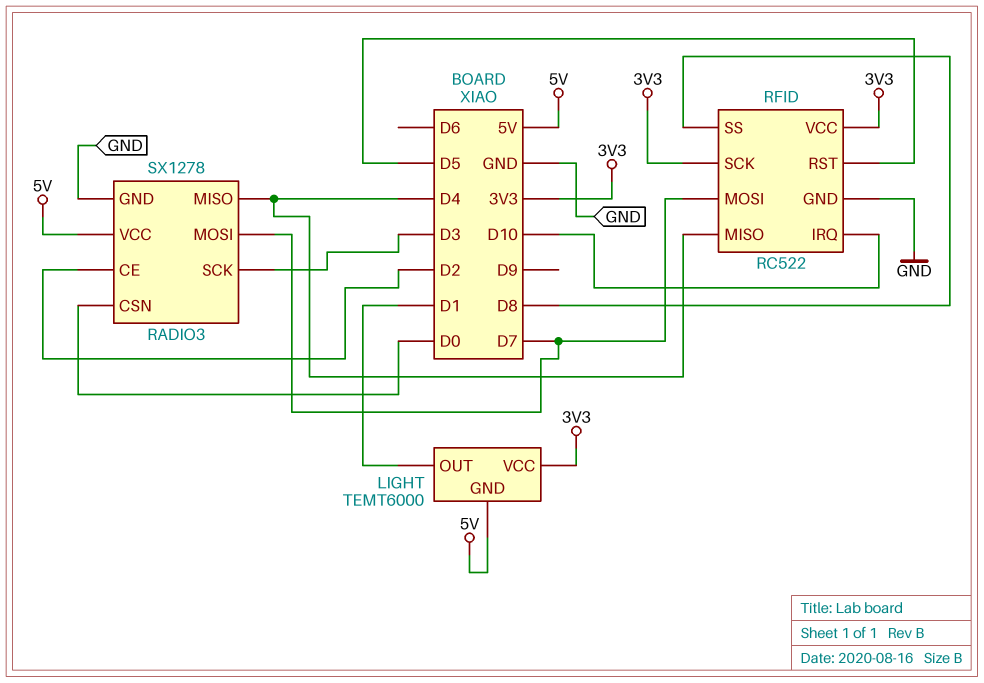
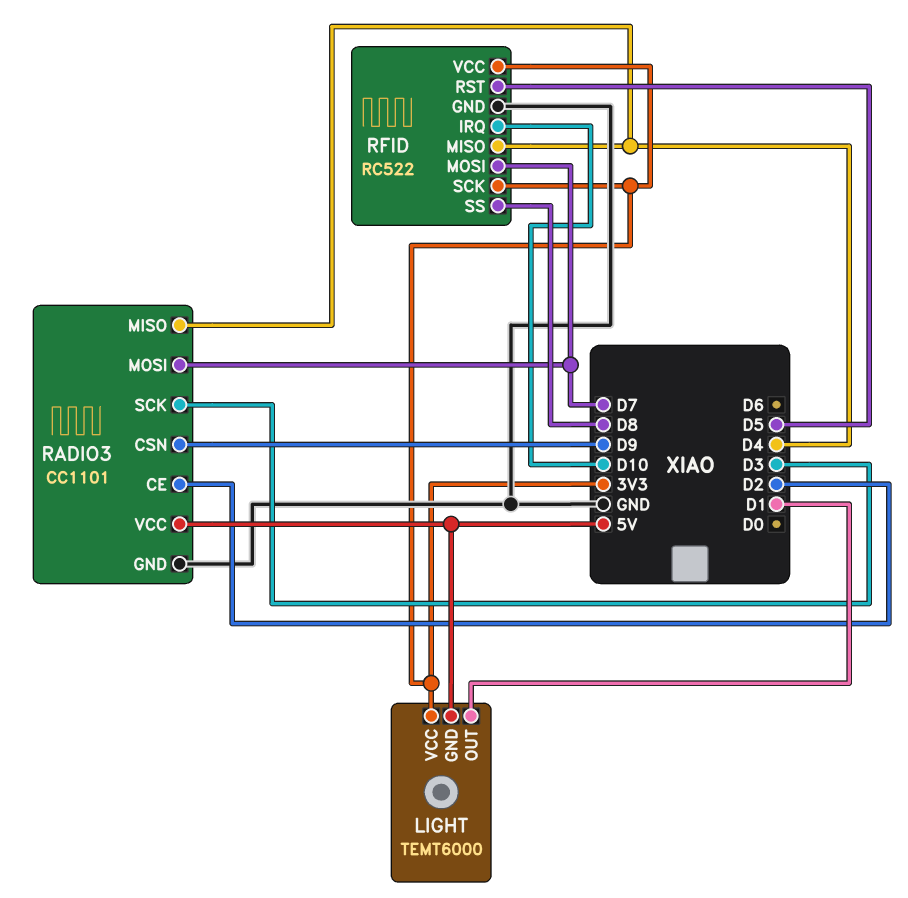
RADIO3: SX1278 -> CC1101
RADIO3 pin CSN: D0 -> D9

